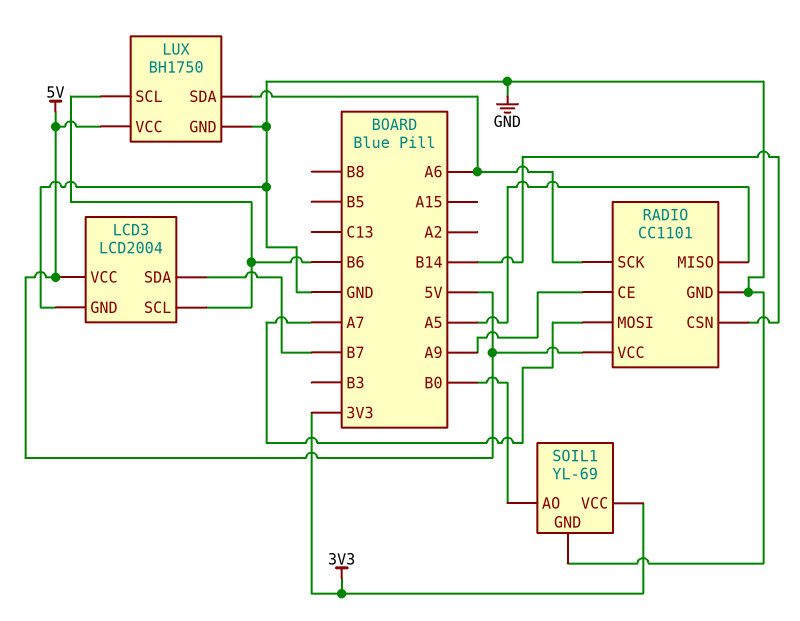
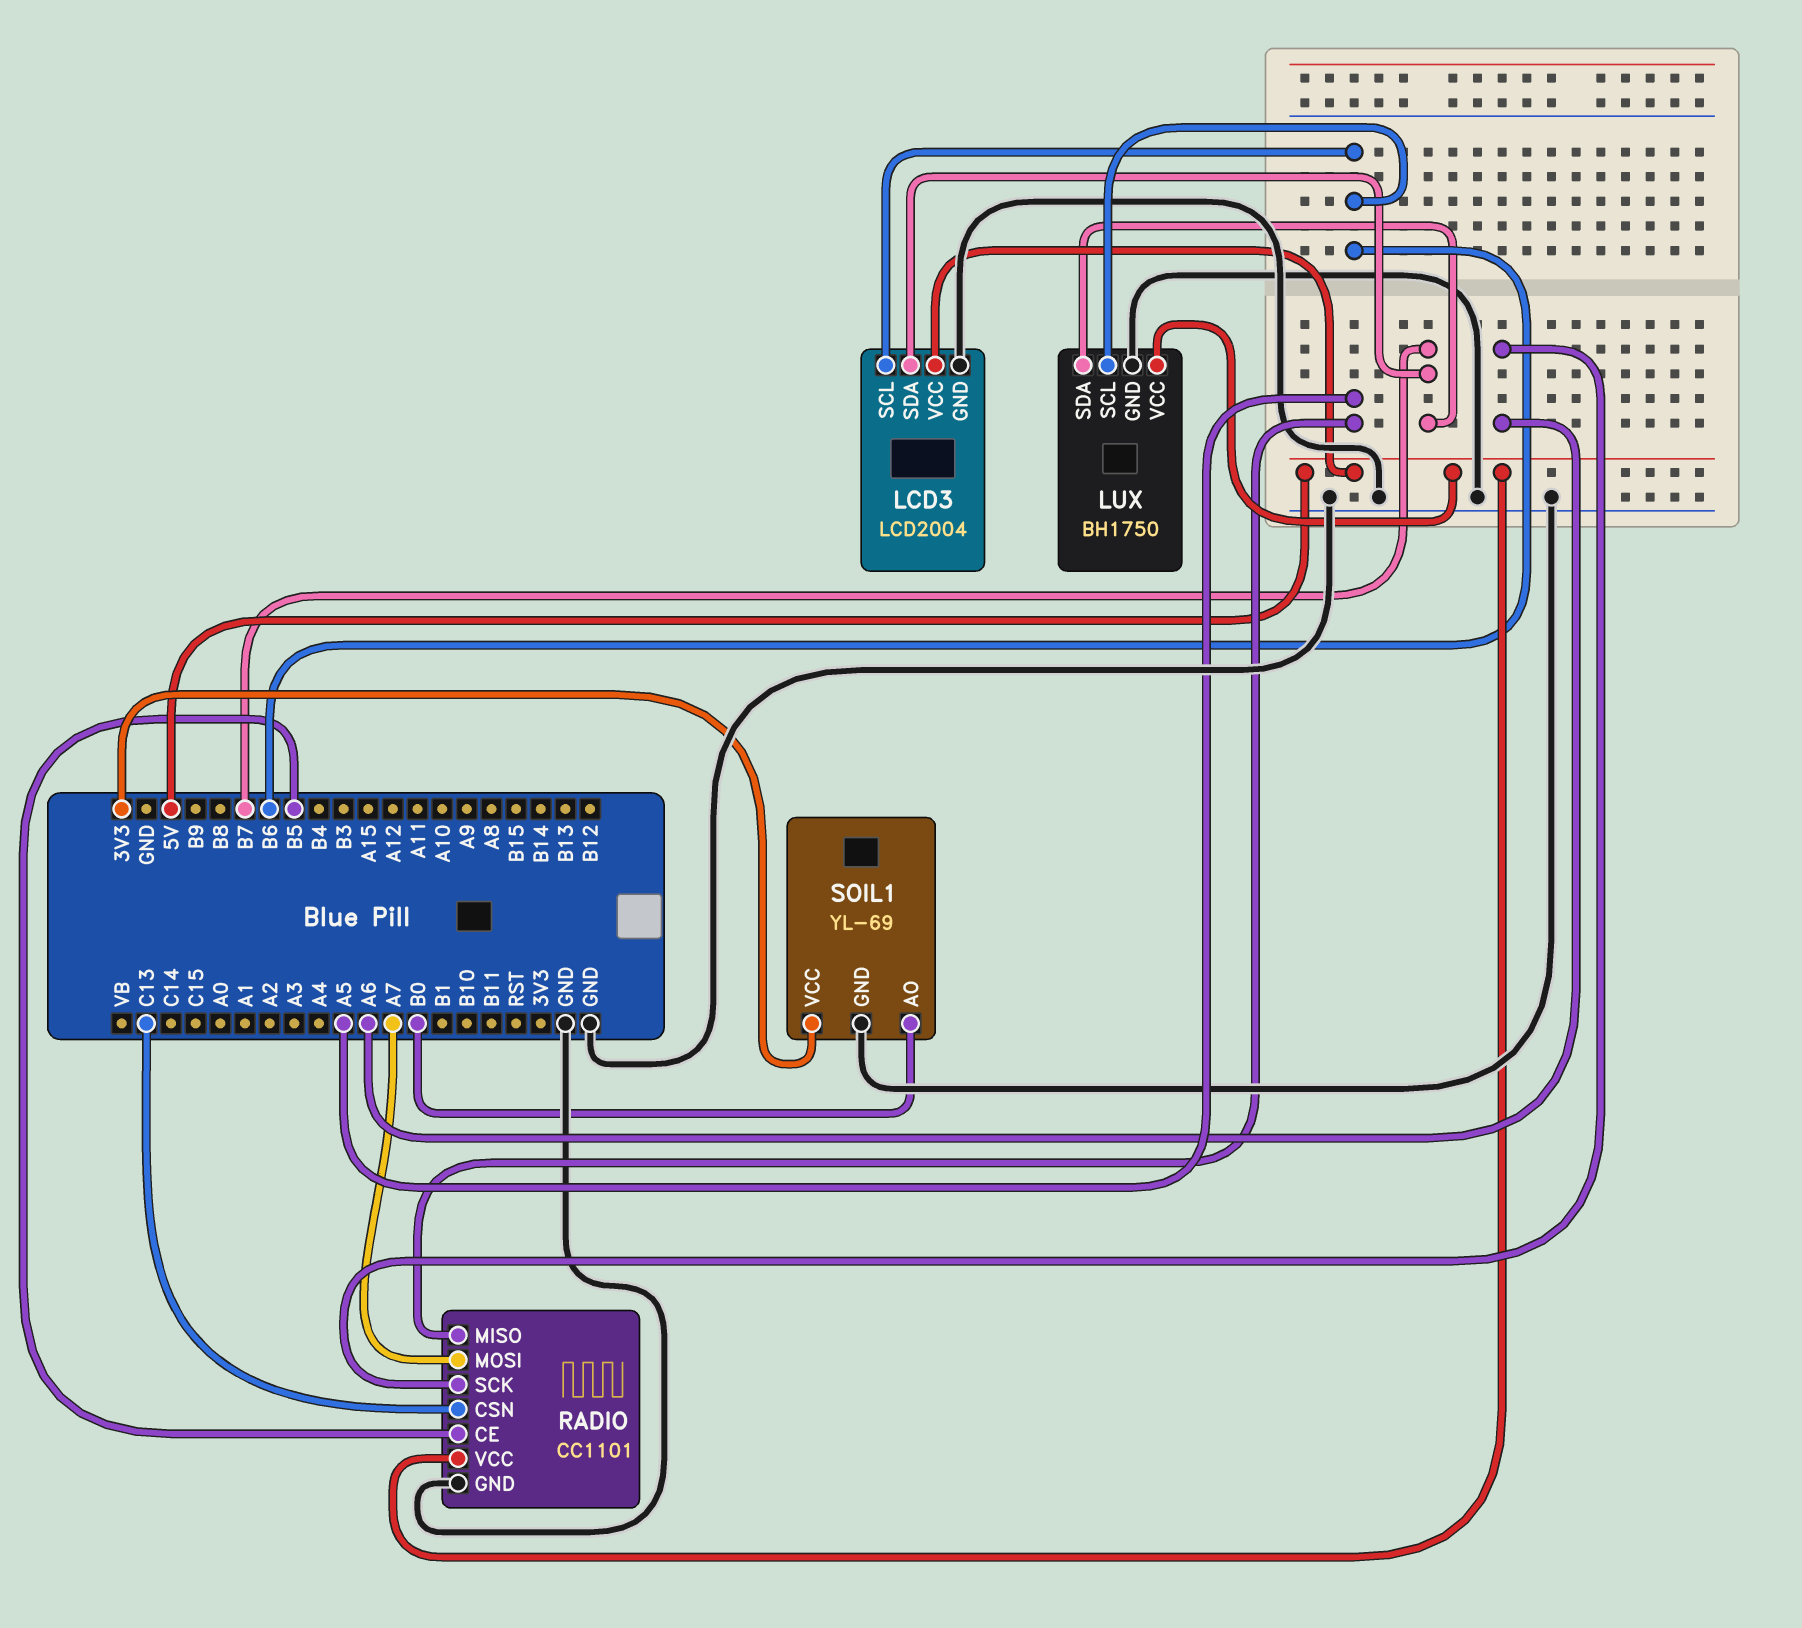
LUX pin SDA: A6 -> B7
RADIO pin CE: A9 -> B5
RADIO pin CSN: B14 -> C13

